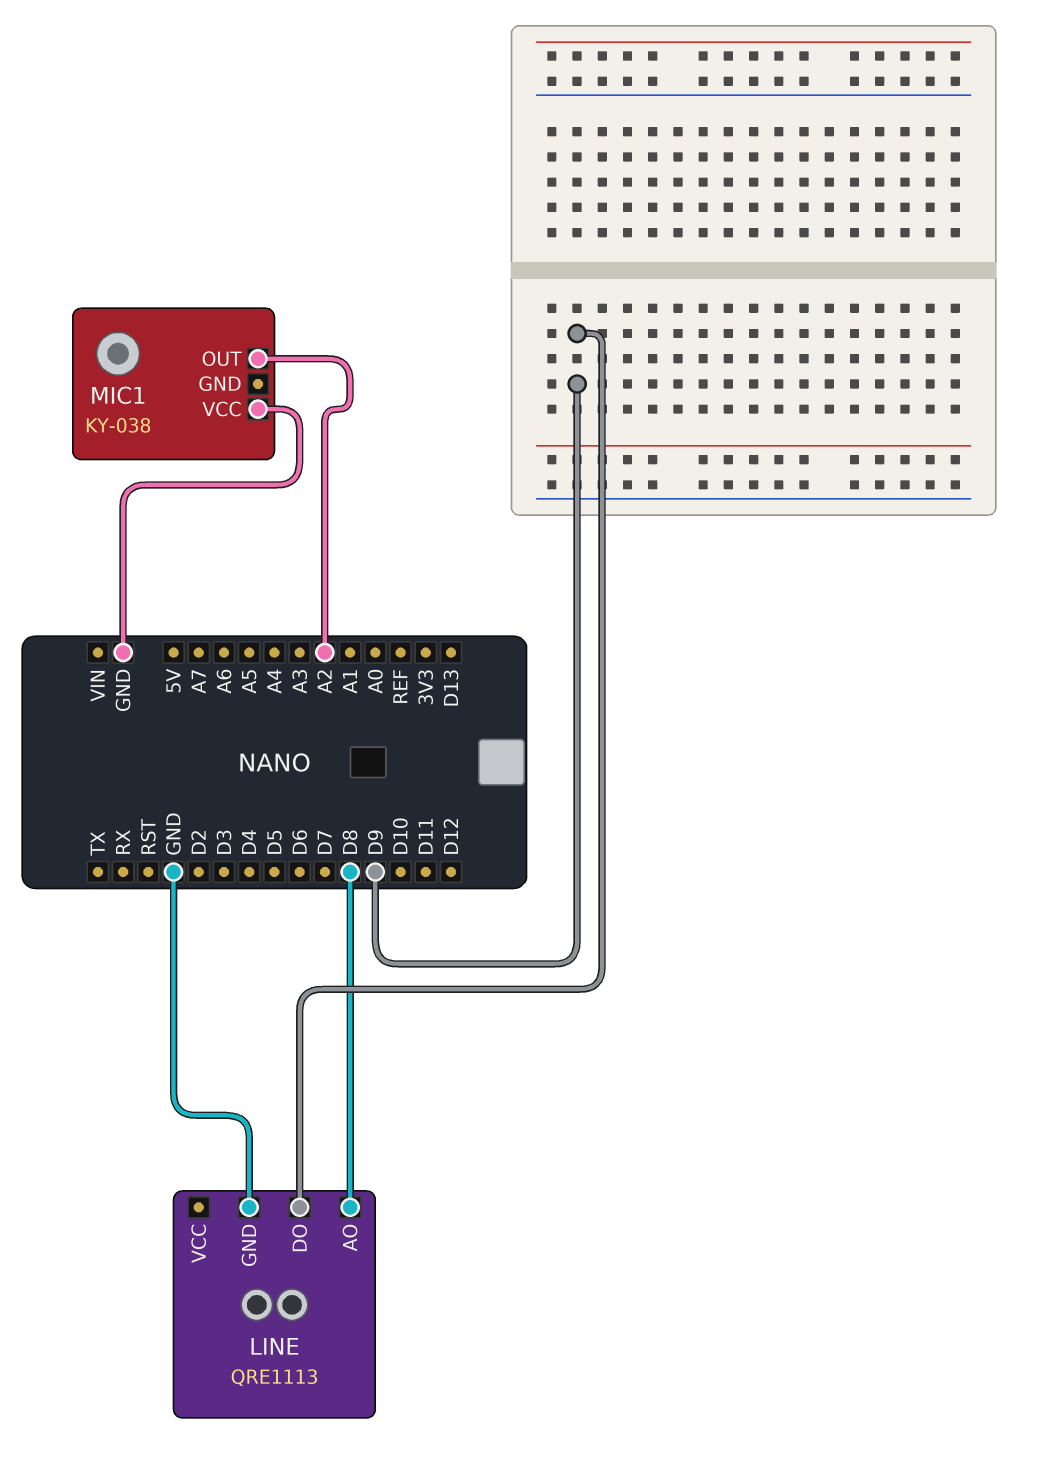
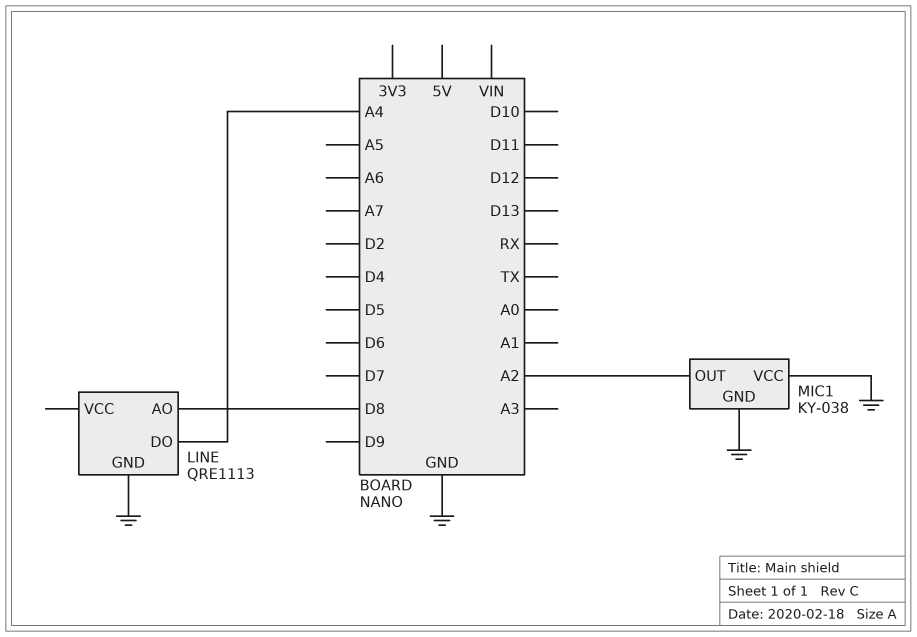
LINE pin DO: D9 -> A4
MIC1 pin GND: none -> GND

